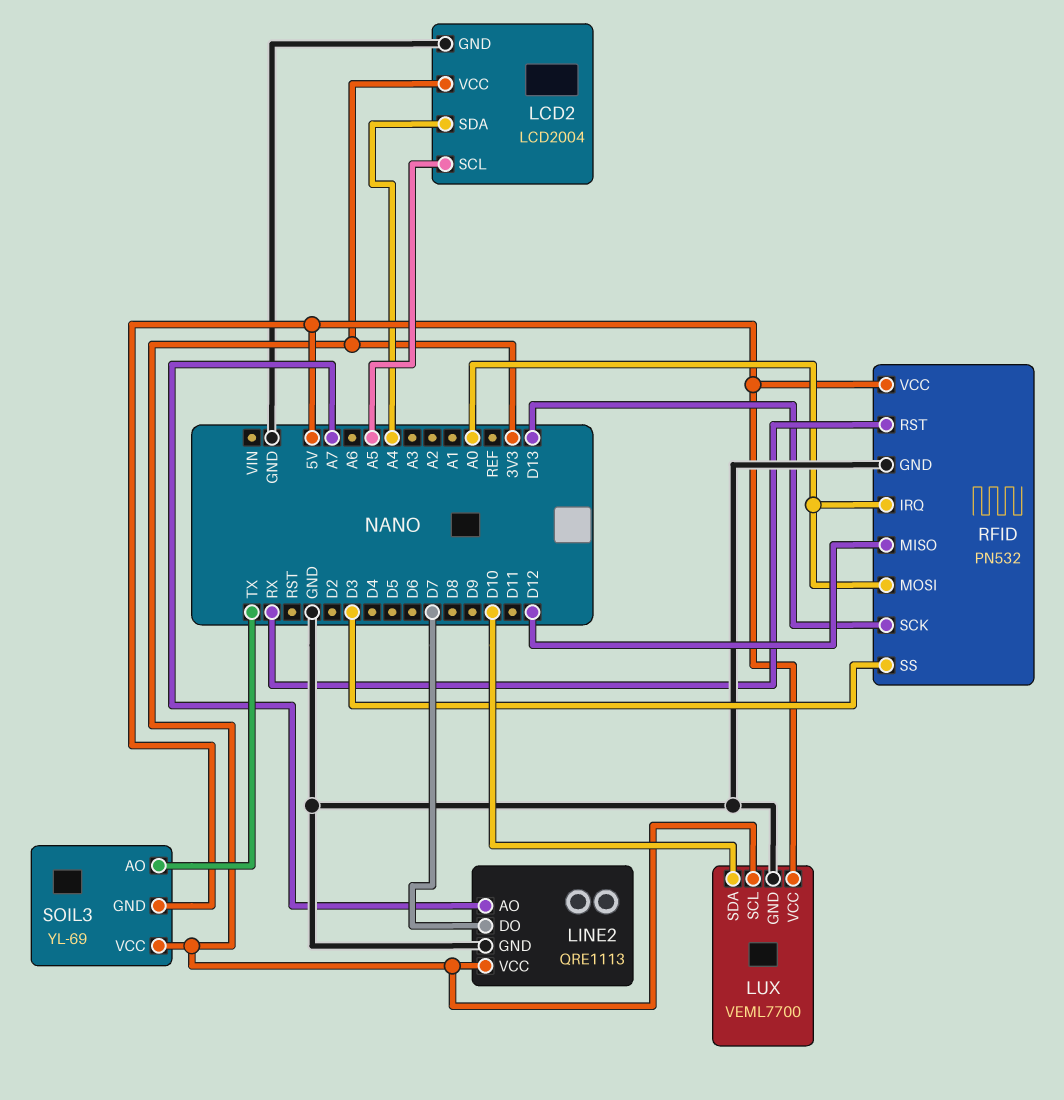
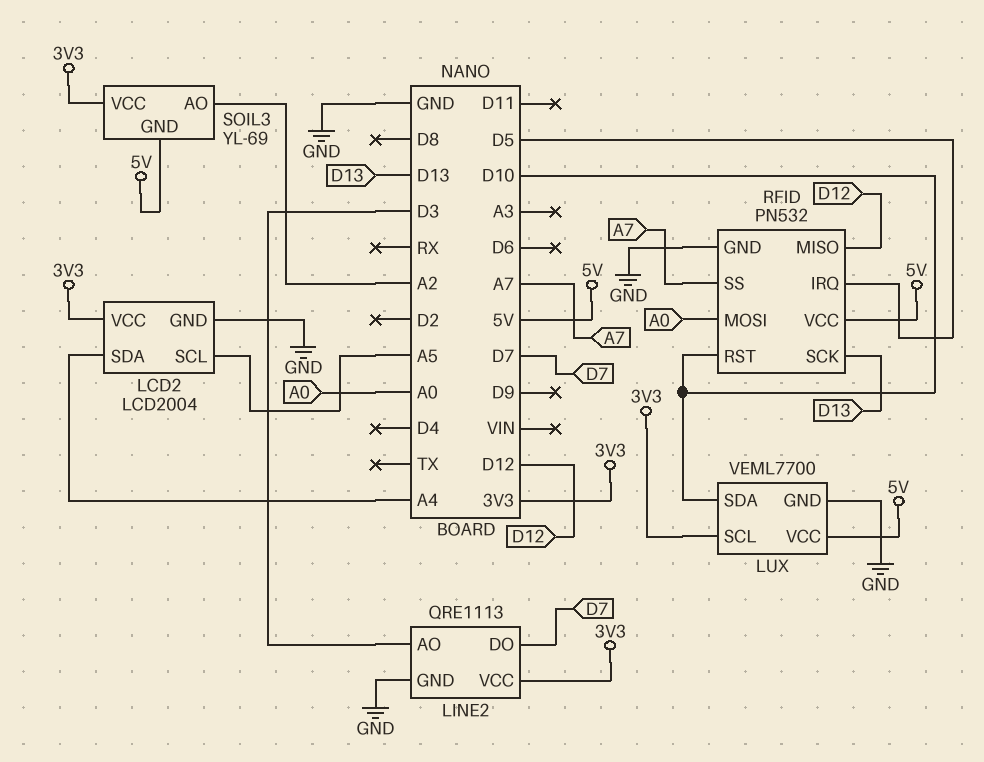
LINE2 pin AO: A7 -> D3
RFID pin IRQ: A0 -> D5
RFID pin RST: RX -> D10
RFID pin SS: D3 -> A7
SOIL3 pin AO: TX -> A2

